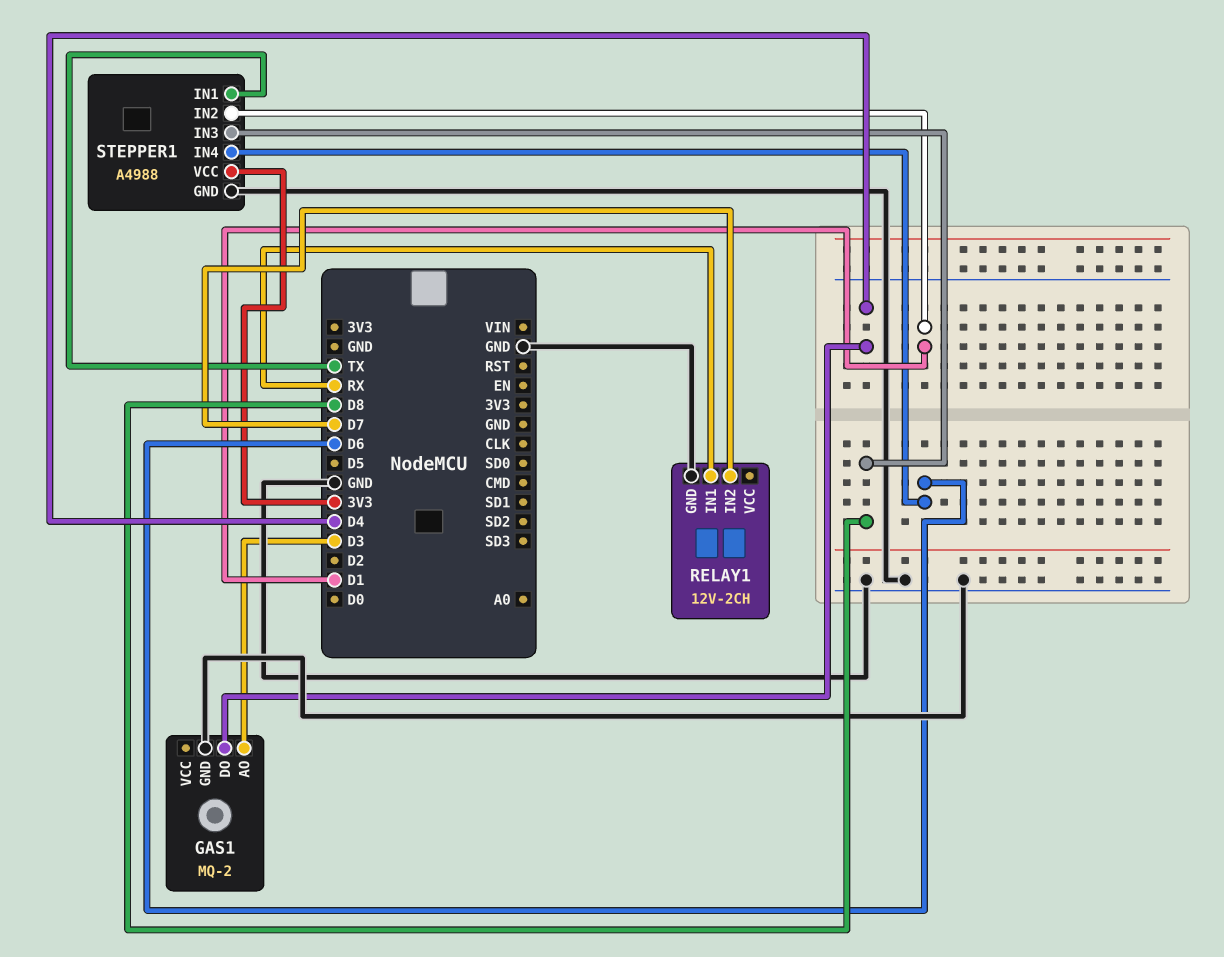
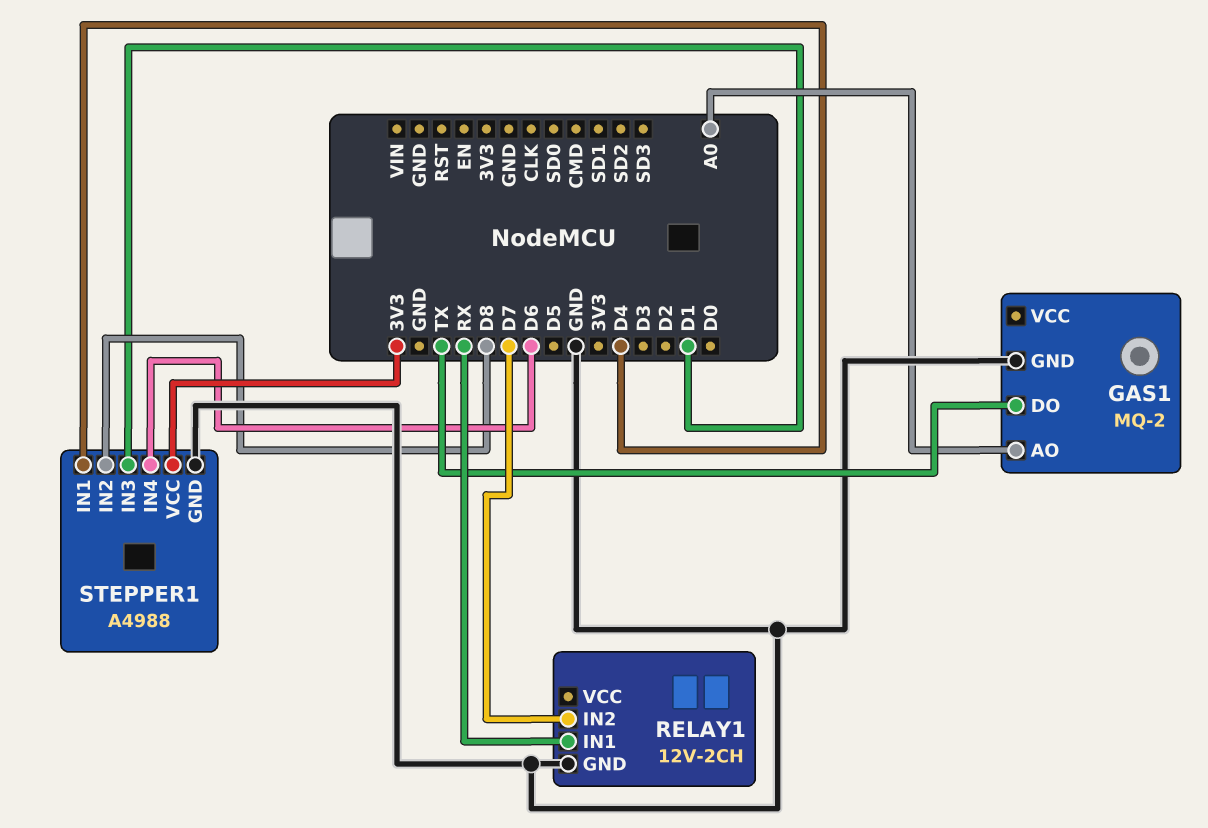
GAS1 pin AO: D3 -> A0
GAS1 pin DO: D4 -> TX
STEPPER1 pin IN1: TX -> D4
STEPPER1 pin IN2: D1 -> D8
STEPPER1 pin IN3: D8 -> D1

